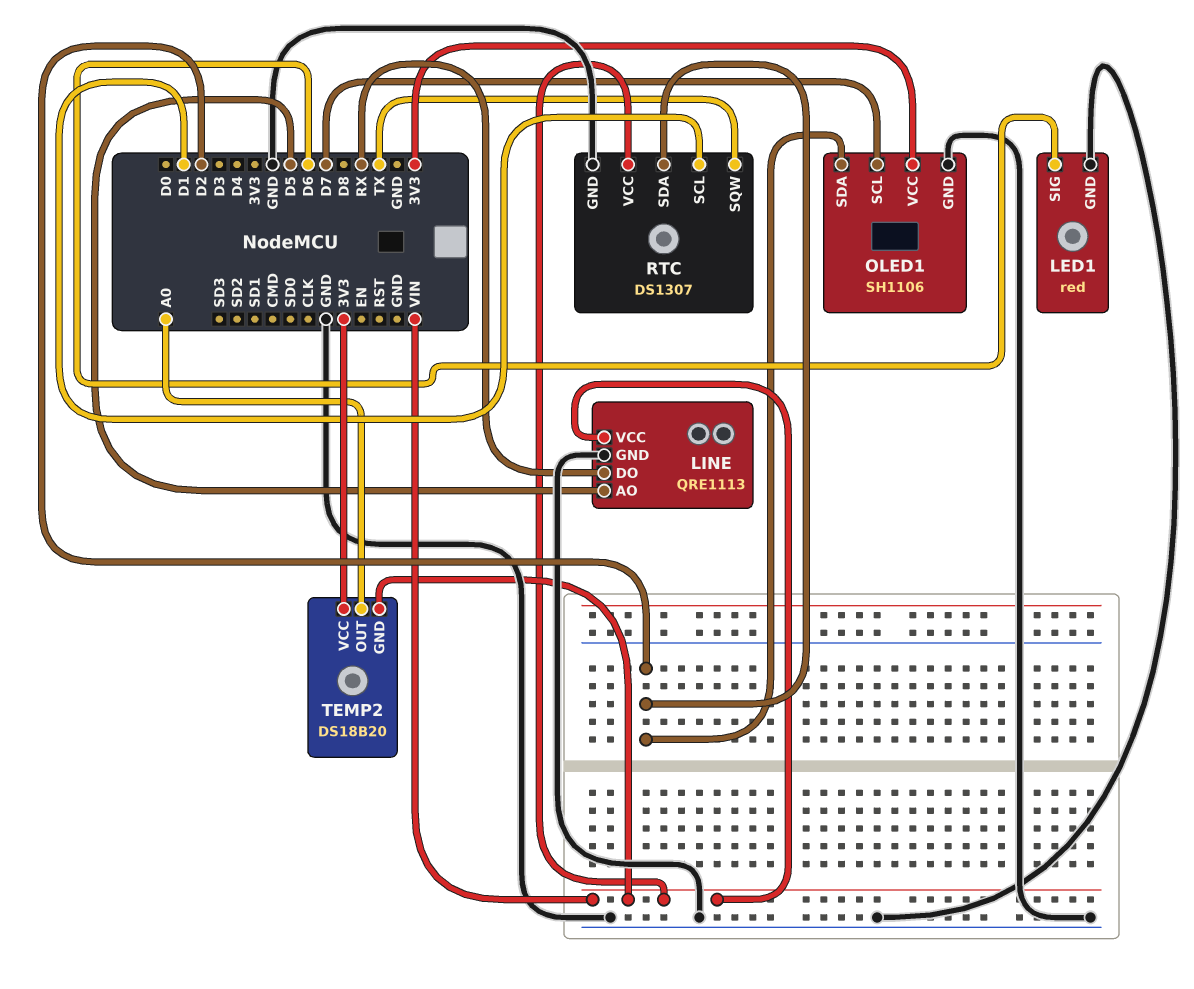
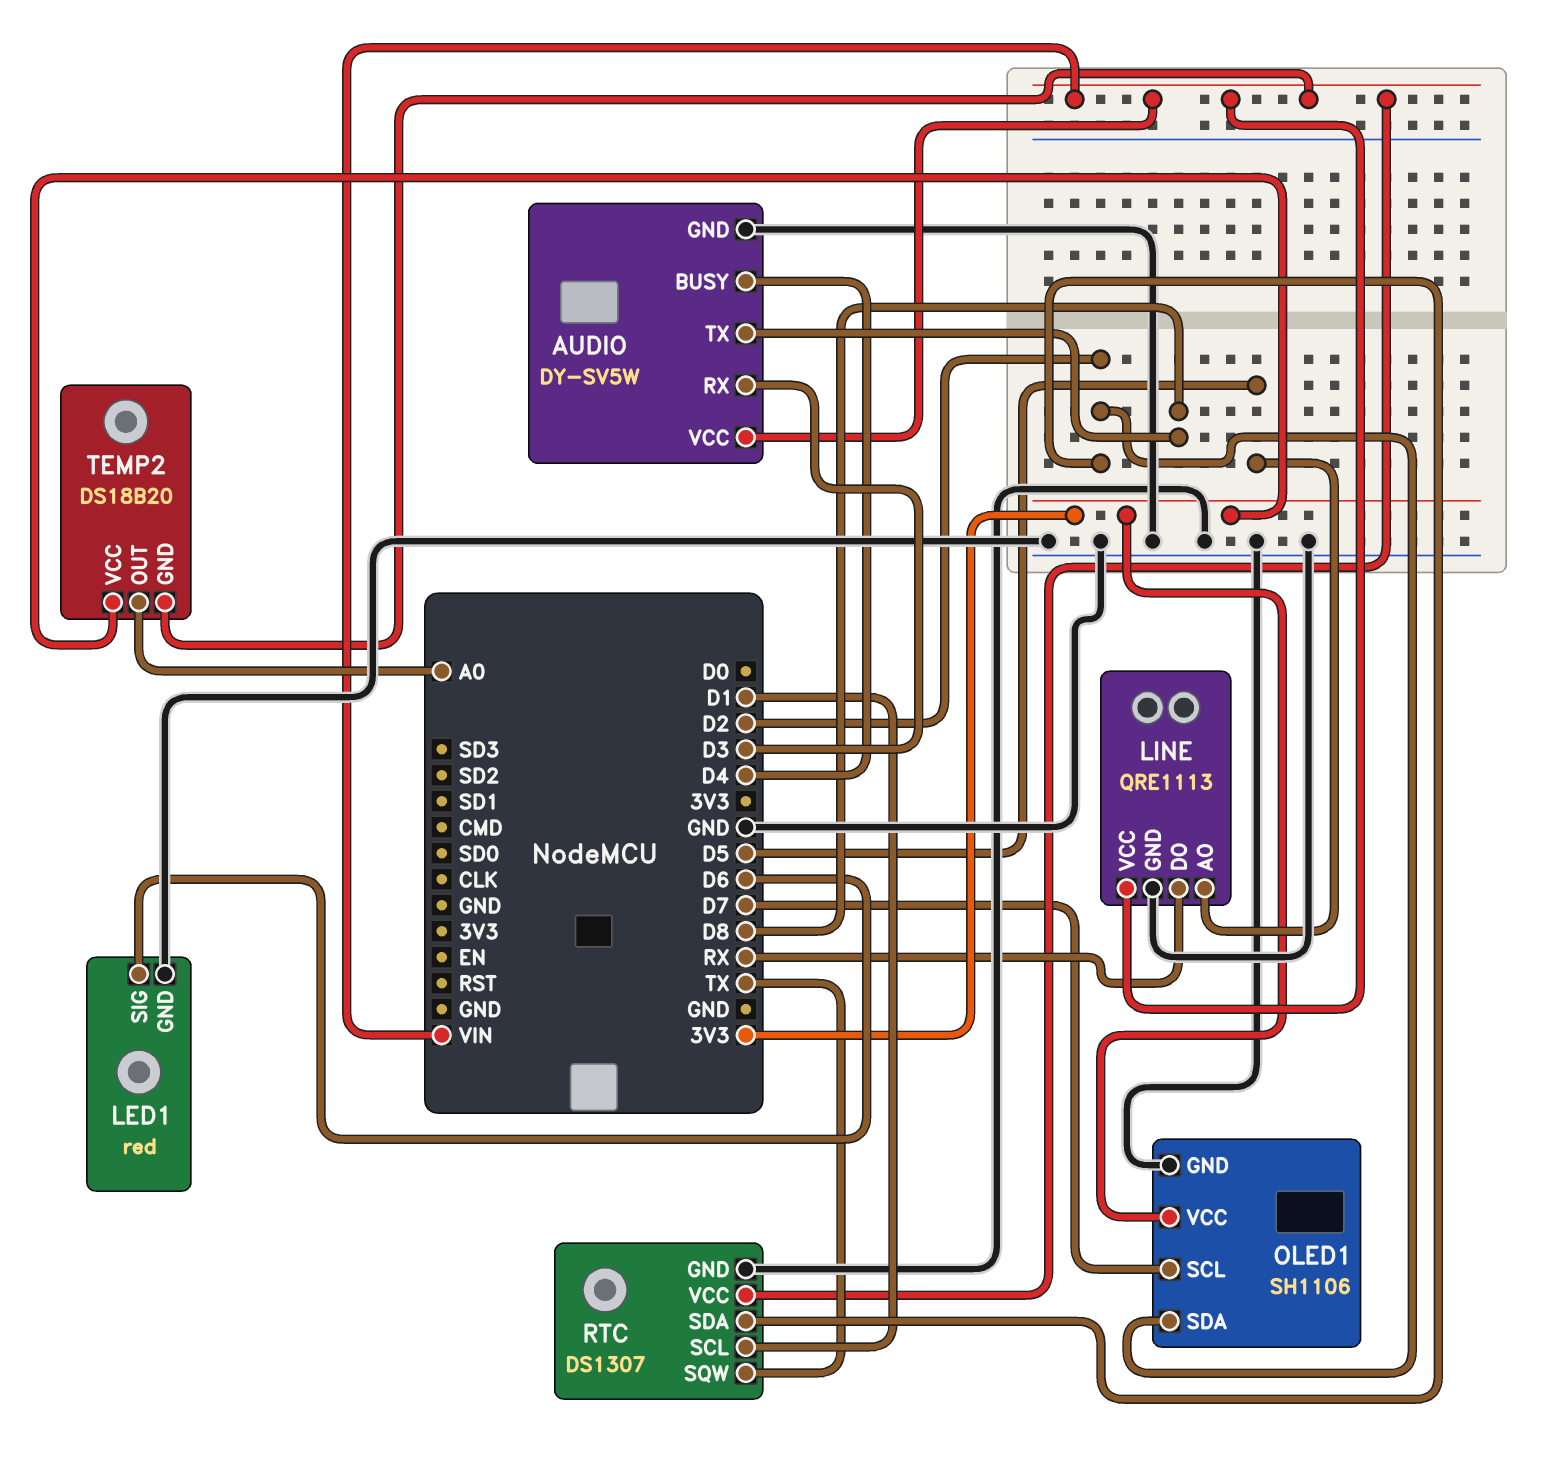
AUDIO: none -> DY-SV5W
AUDIO pin BUSY: none -> D4
AUDIO pin GND: none -> GND
AUDIO pin RX: none -> D3
AUDIO pin TX: none -> D8
AUDIO pin VCC: none -> VIN

